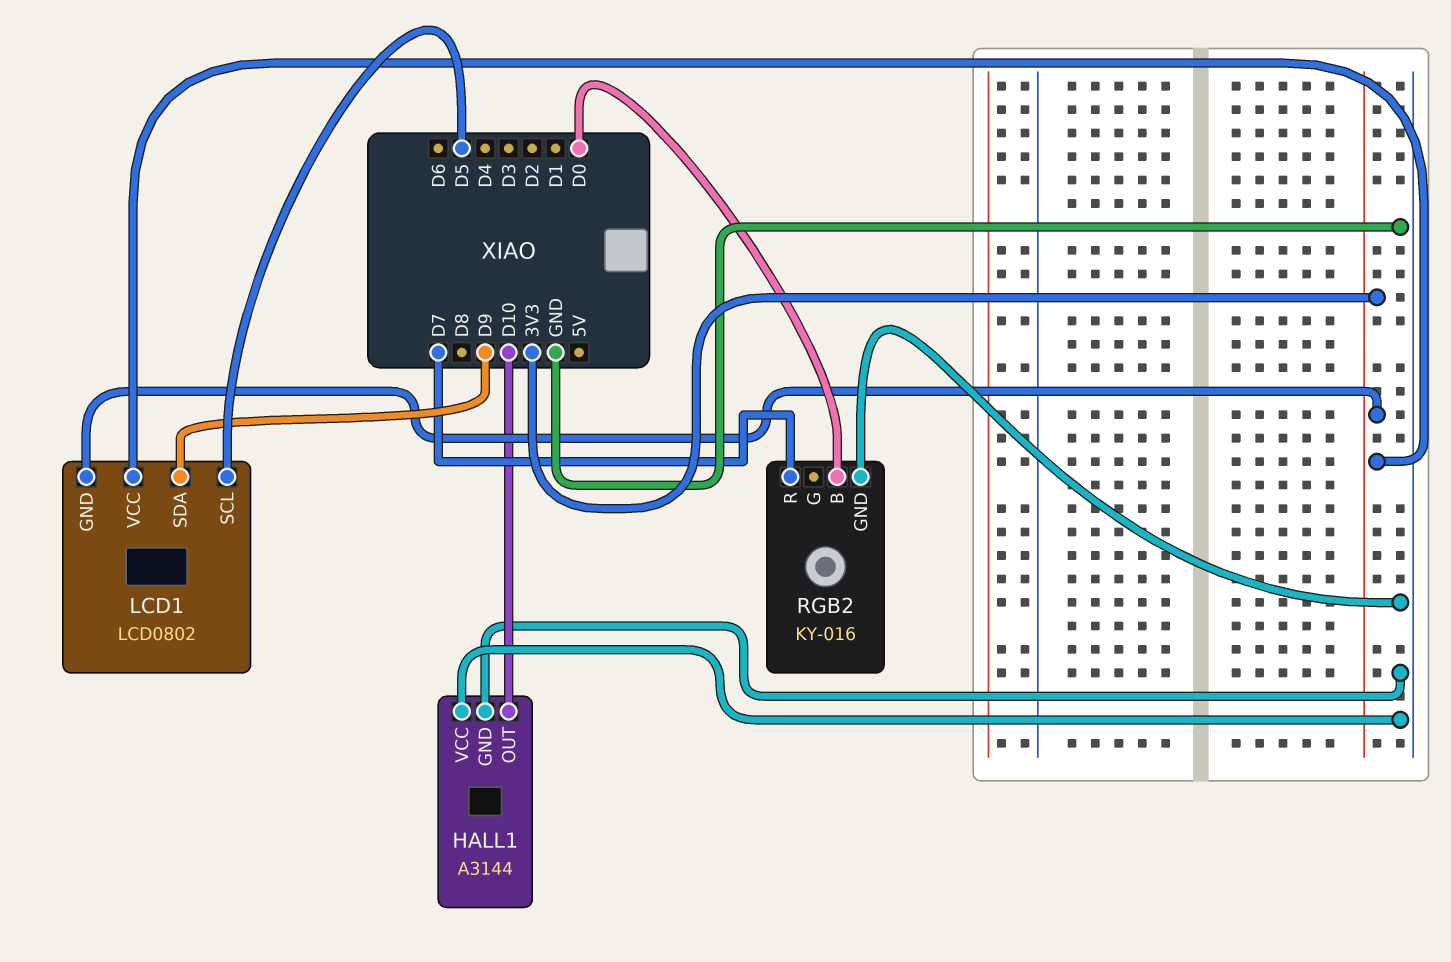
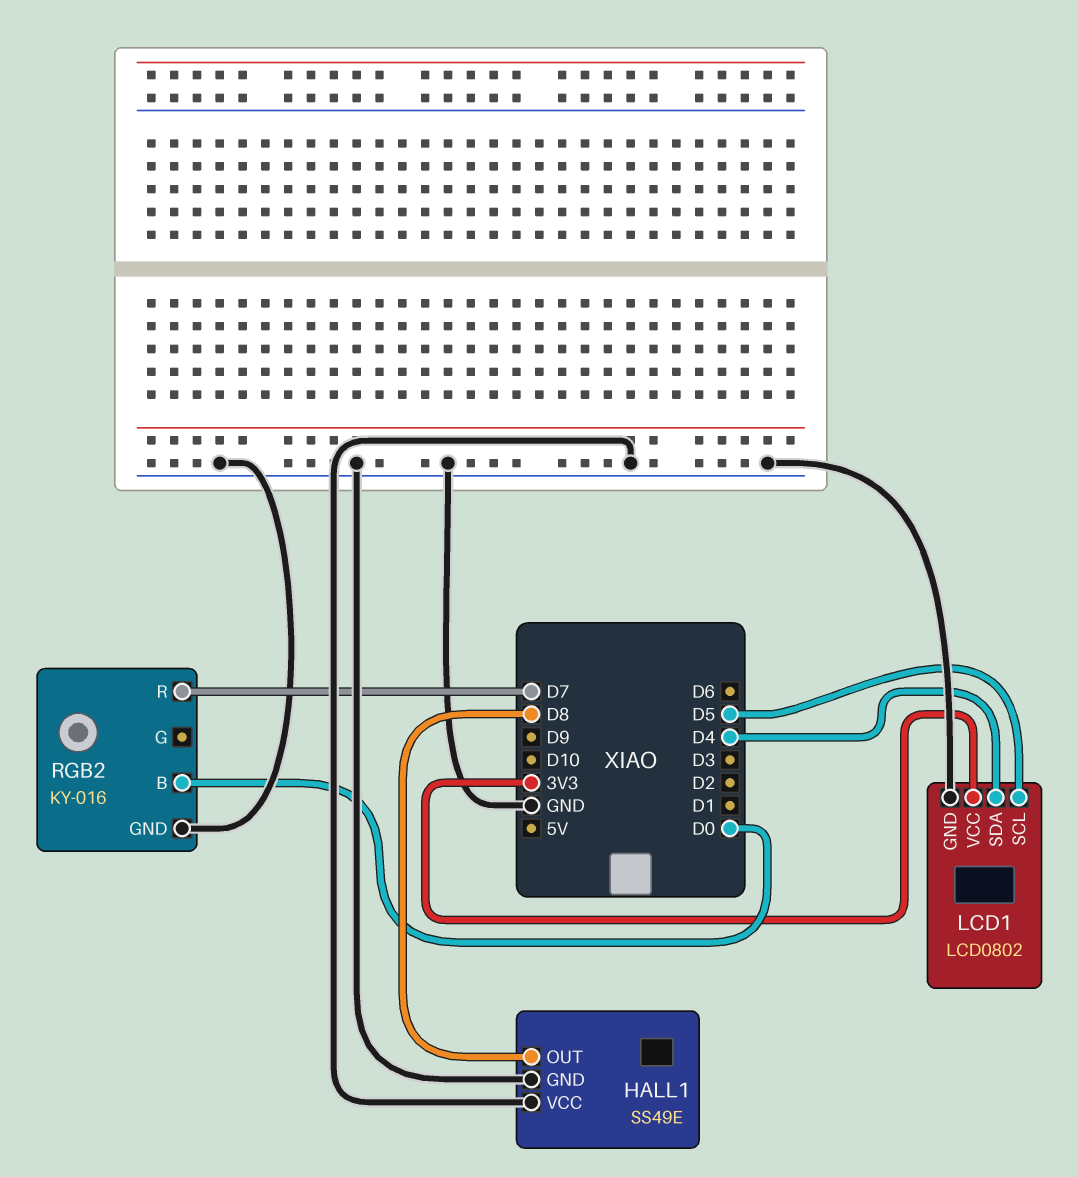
HALL1: A3144 -> SS49E
HALL1 pin OUT: D10 -> D8
LCD1 pin GND: 3V3 -> GND
LCD1 pin SDA: D9 -> D4

